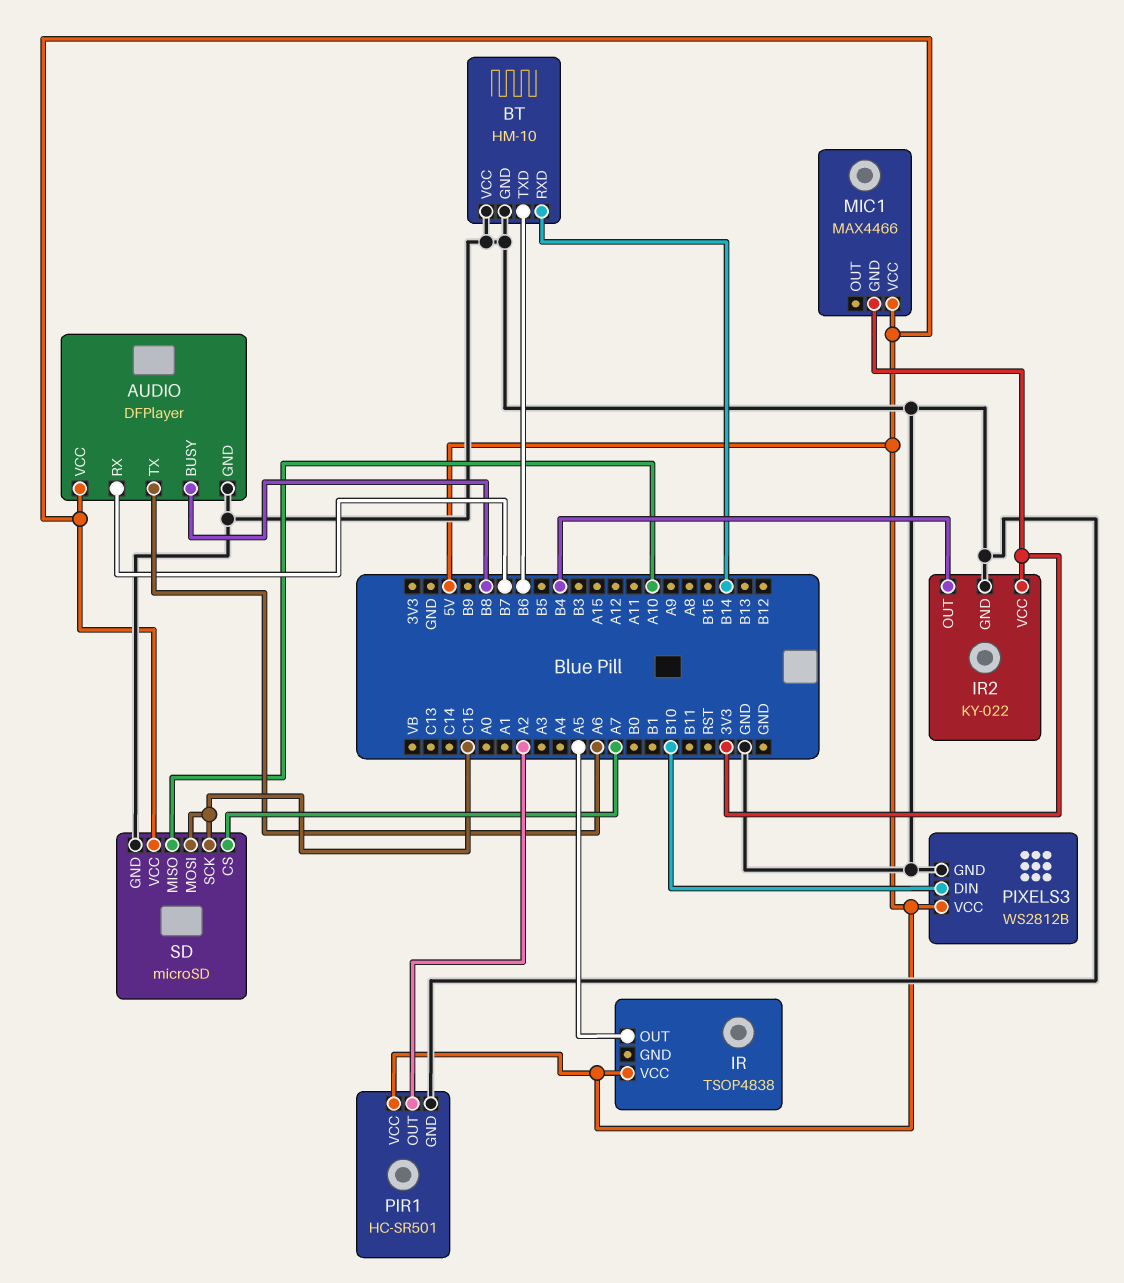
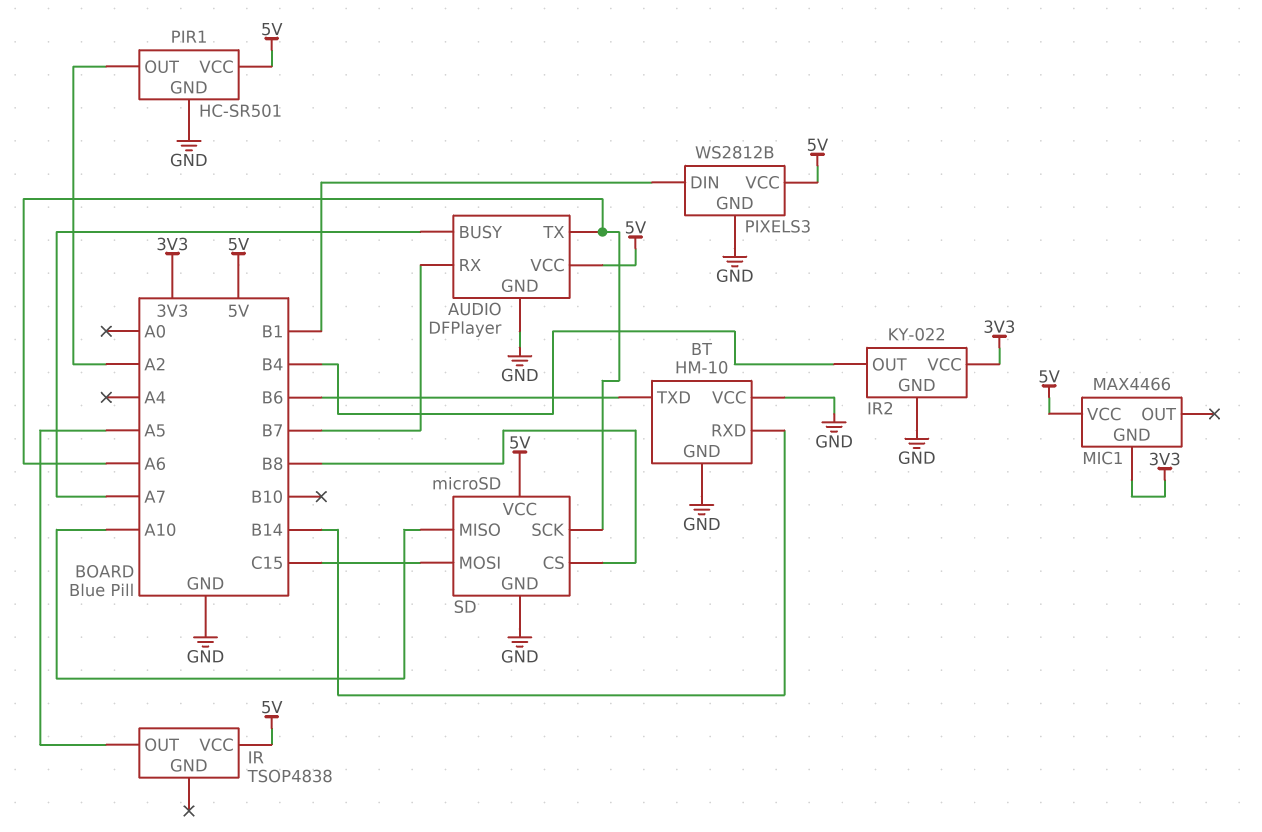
AUDIO pin BUSY: B8 -> A7
PIXELS3 pin DIN: B10 -> B1
SD pin CS: A7 -> B8
SD pin SCK: C15 -> A6

